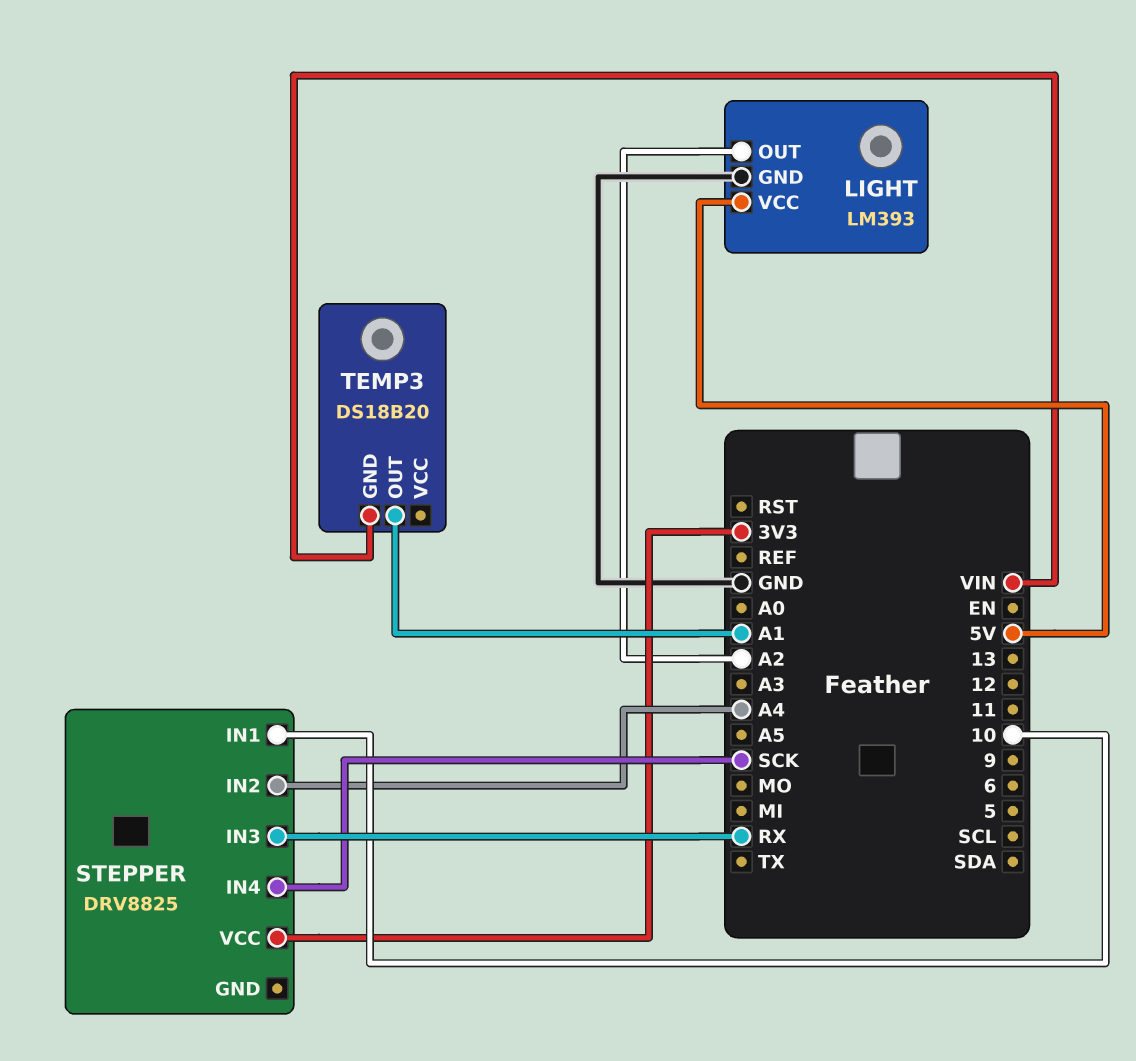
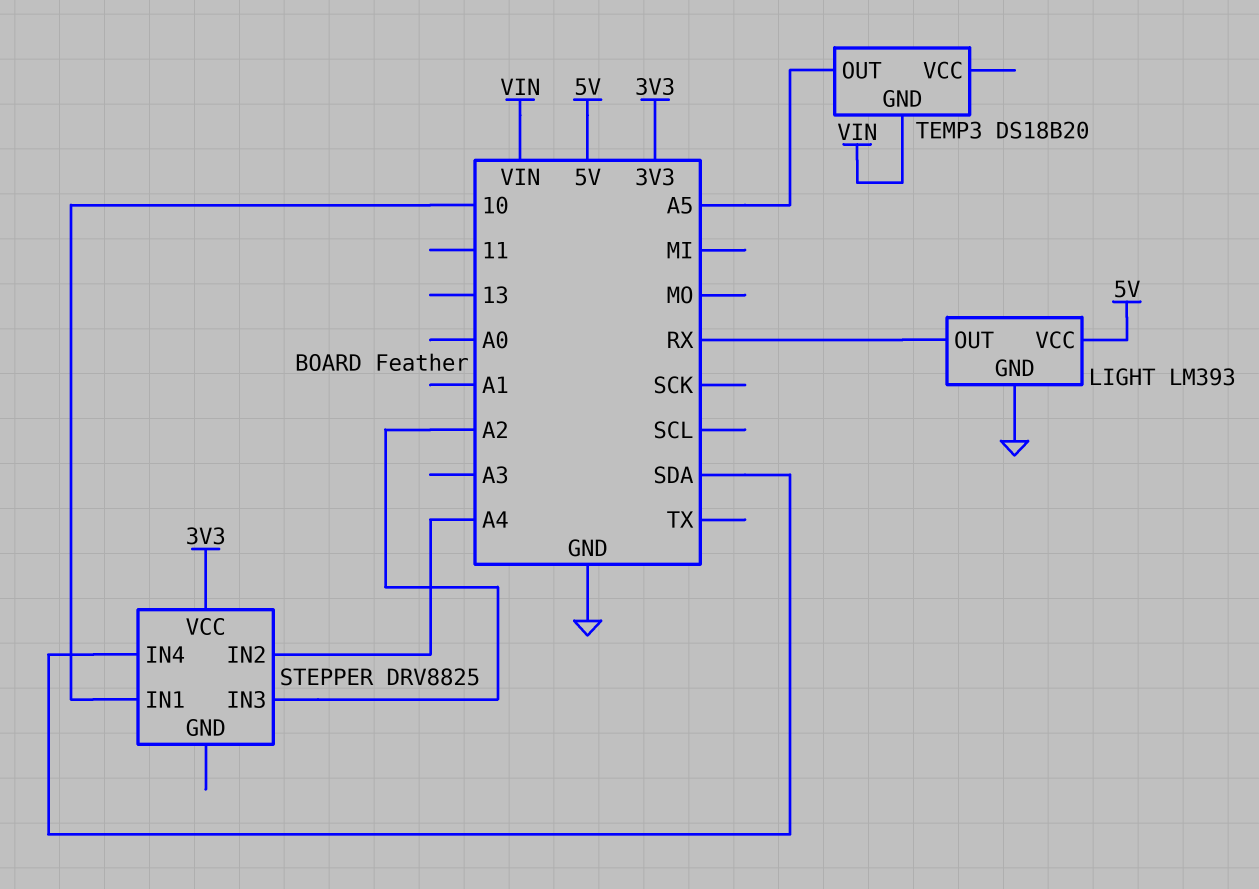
LIGHT pin OUT: A2 -> RX
STEPPER pin IN3: RX -> A2
STEPPER pin IN4: SCK -> SDA
TEMP3 pin OUT: A1 -> A5

